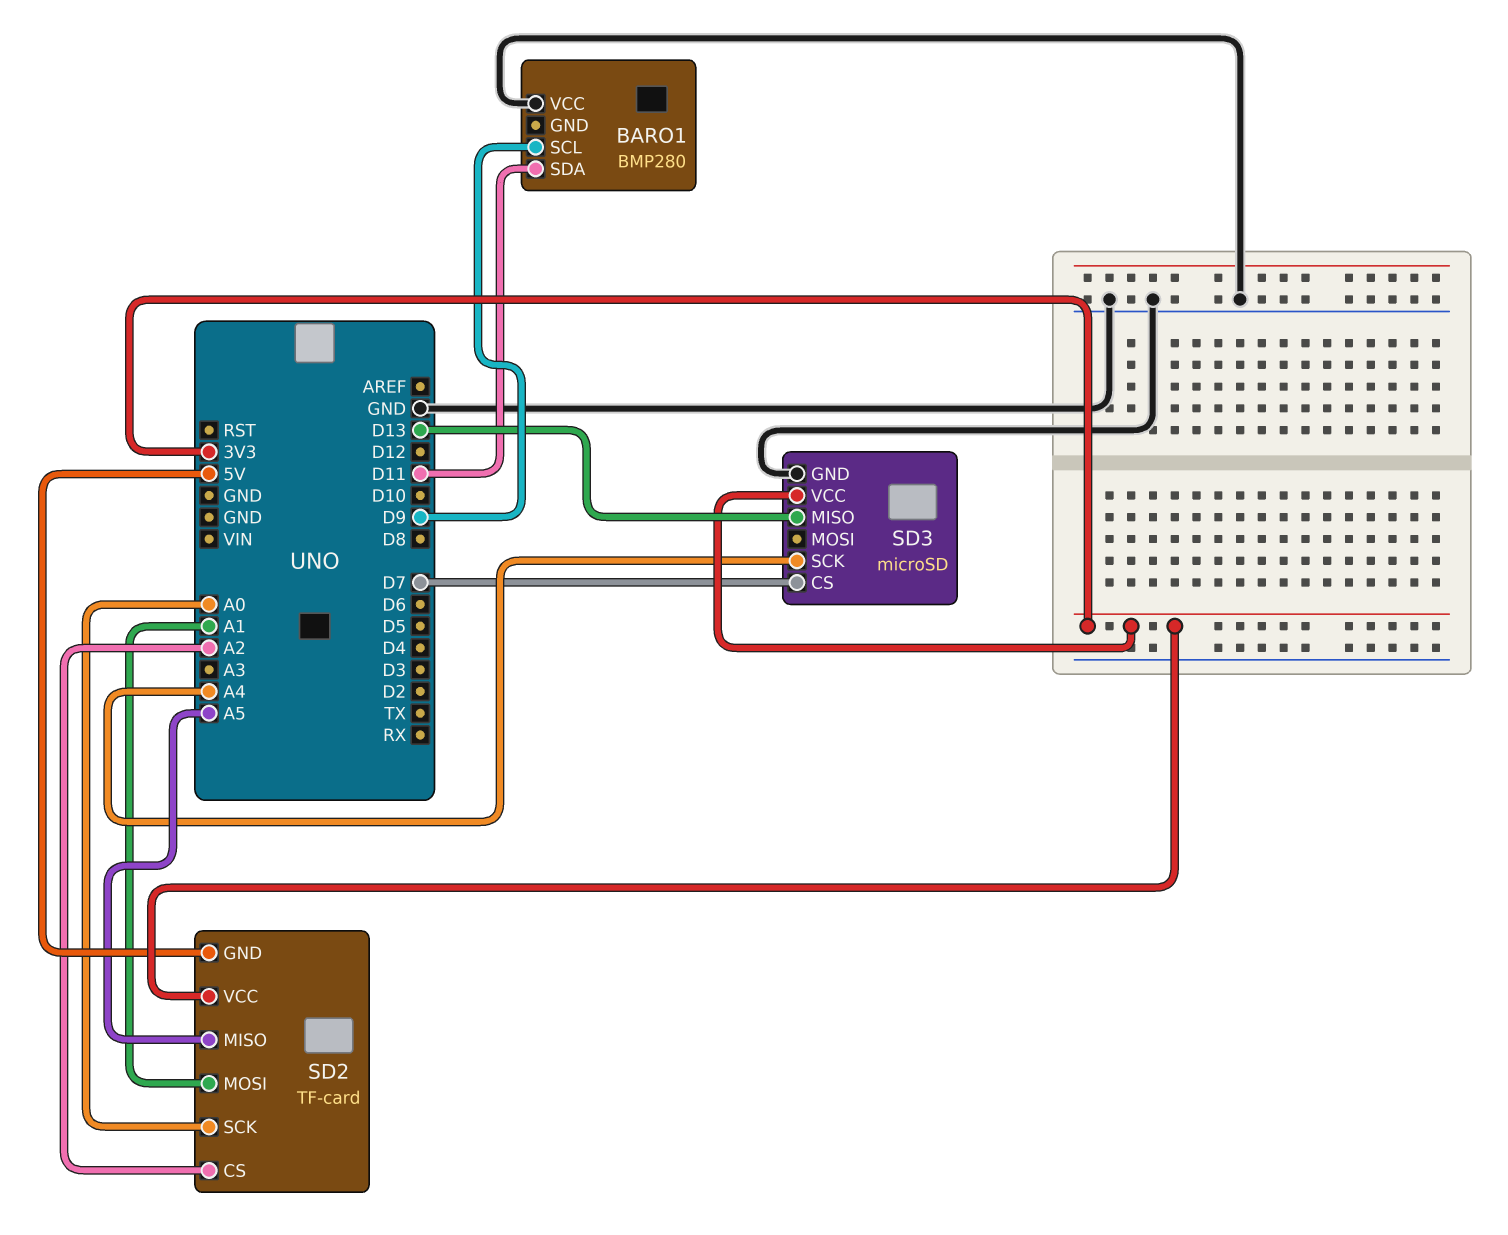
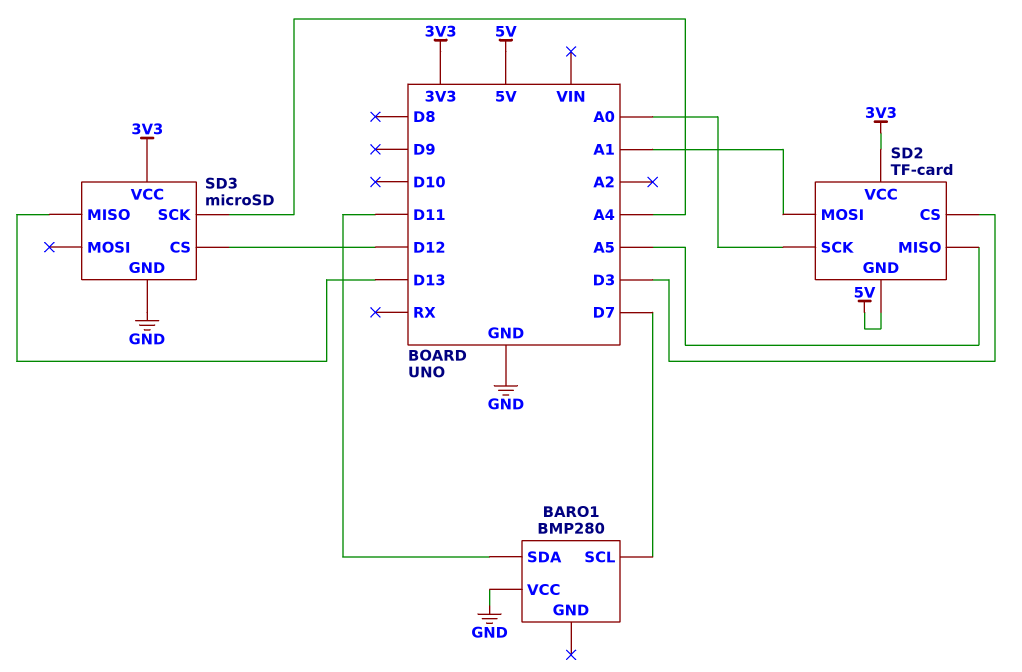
BARO1 pin SCL: D9 -> D7
SD2 pin CS: A2 -> D3
SD3 pin CS: D7 -> D12

